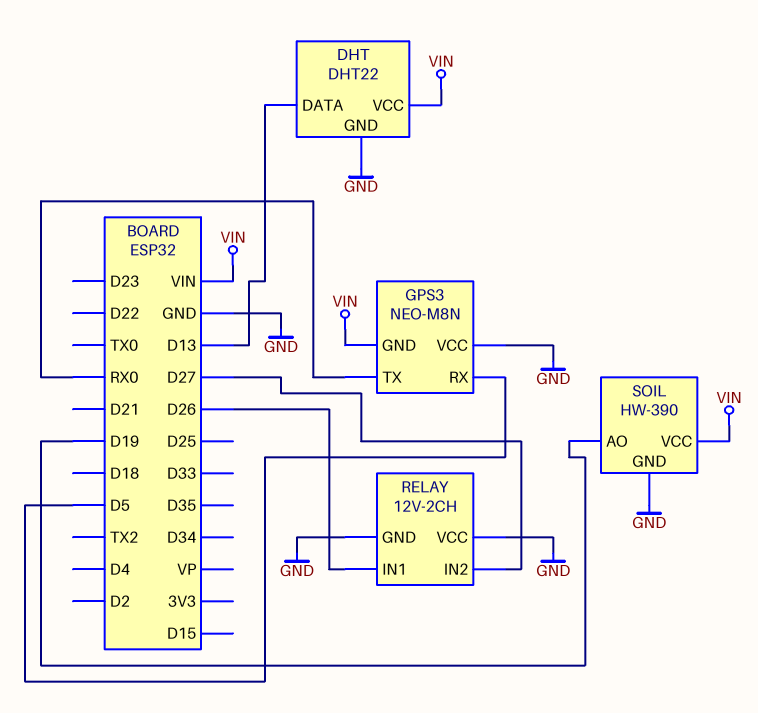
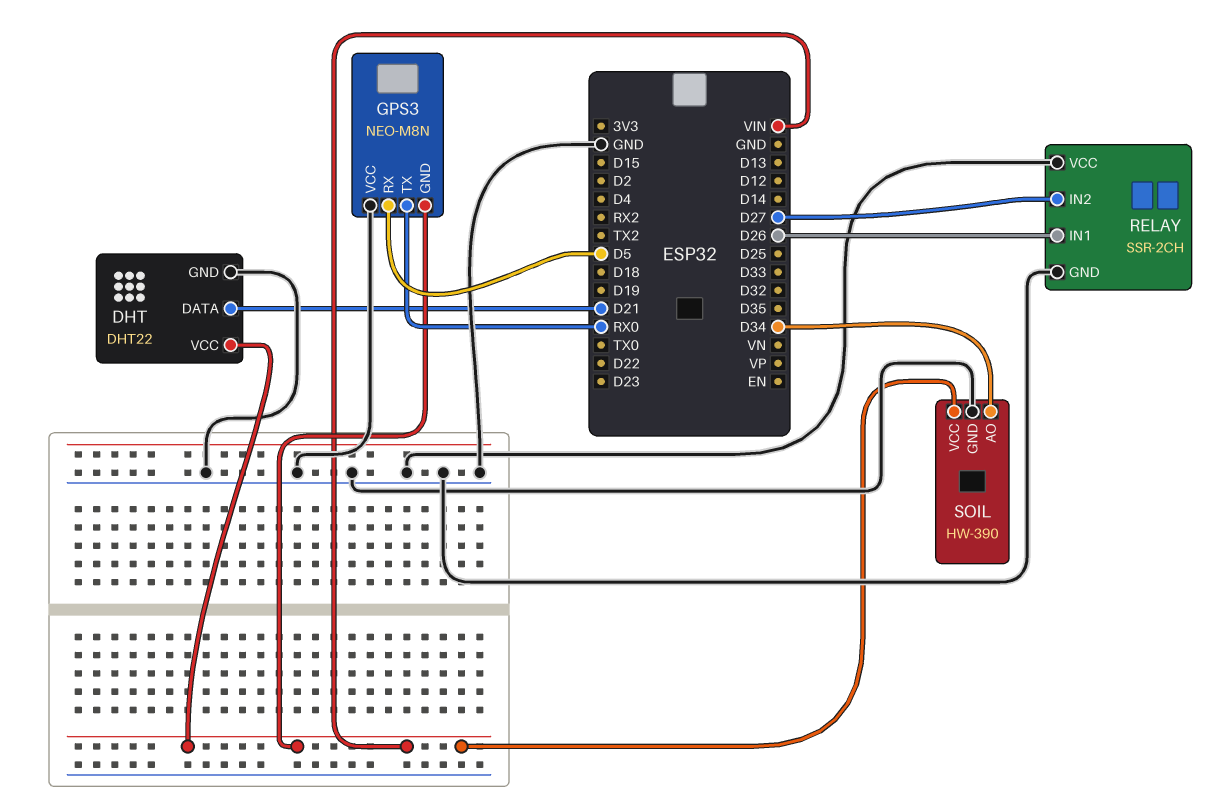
DHT pin DATA: D13 -> D21
RELAY: 12V-2CH -> SSR-2CH
SOIL pin AO: D19 -> D34

